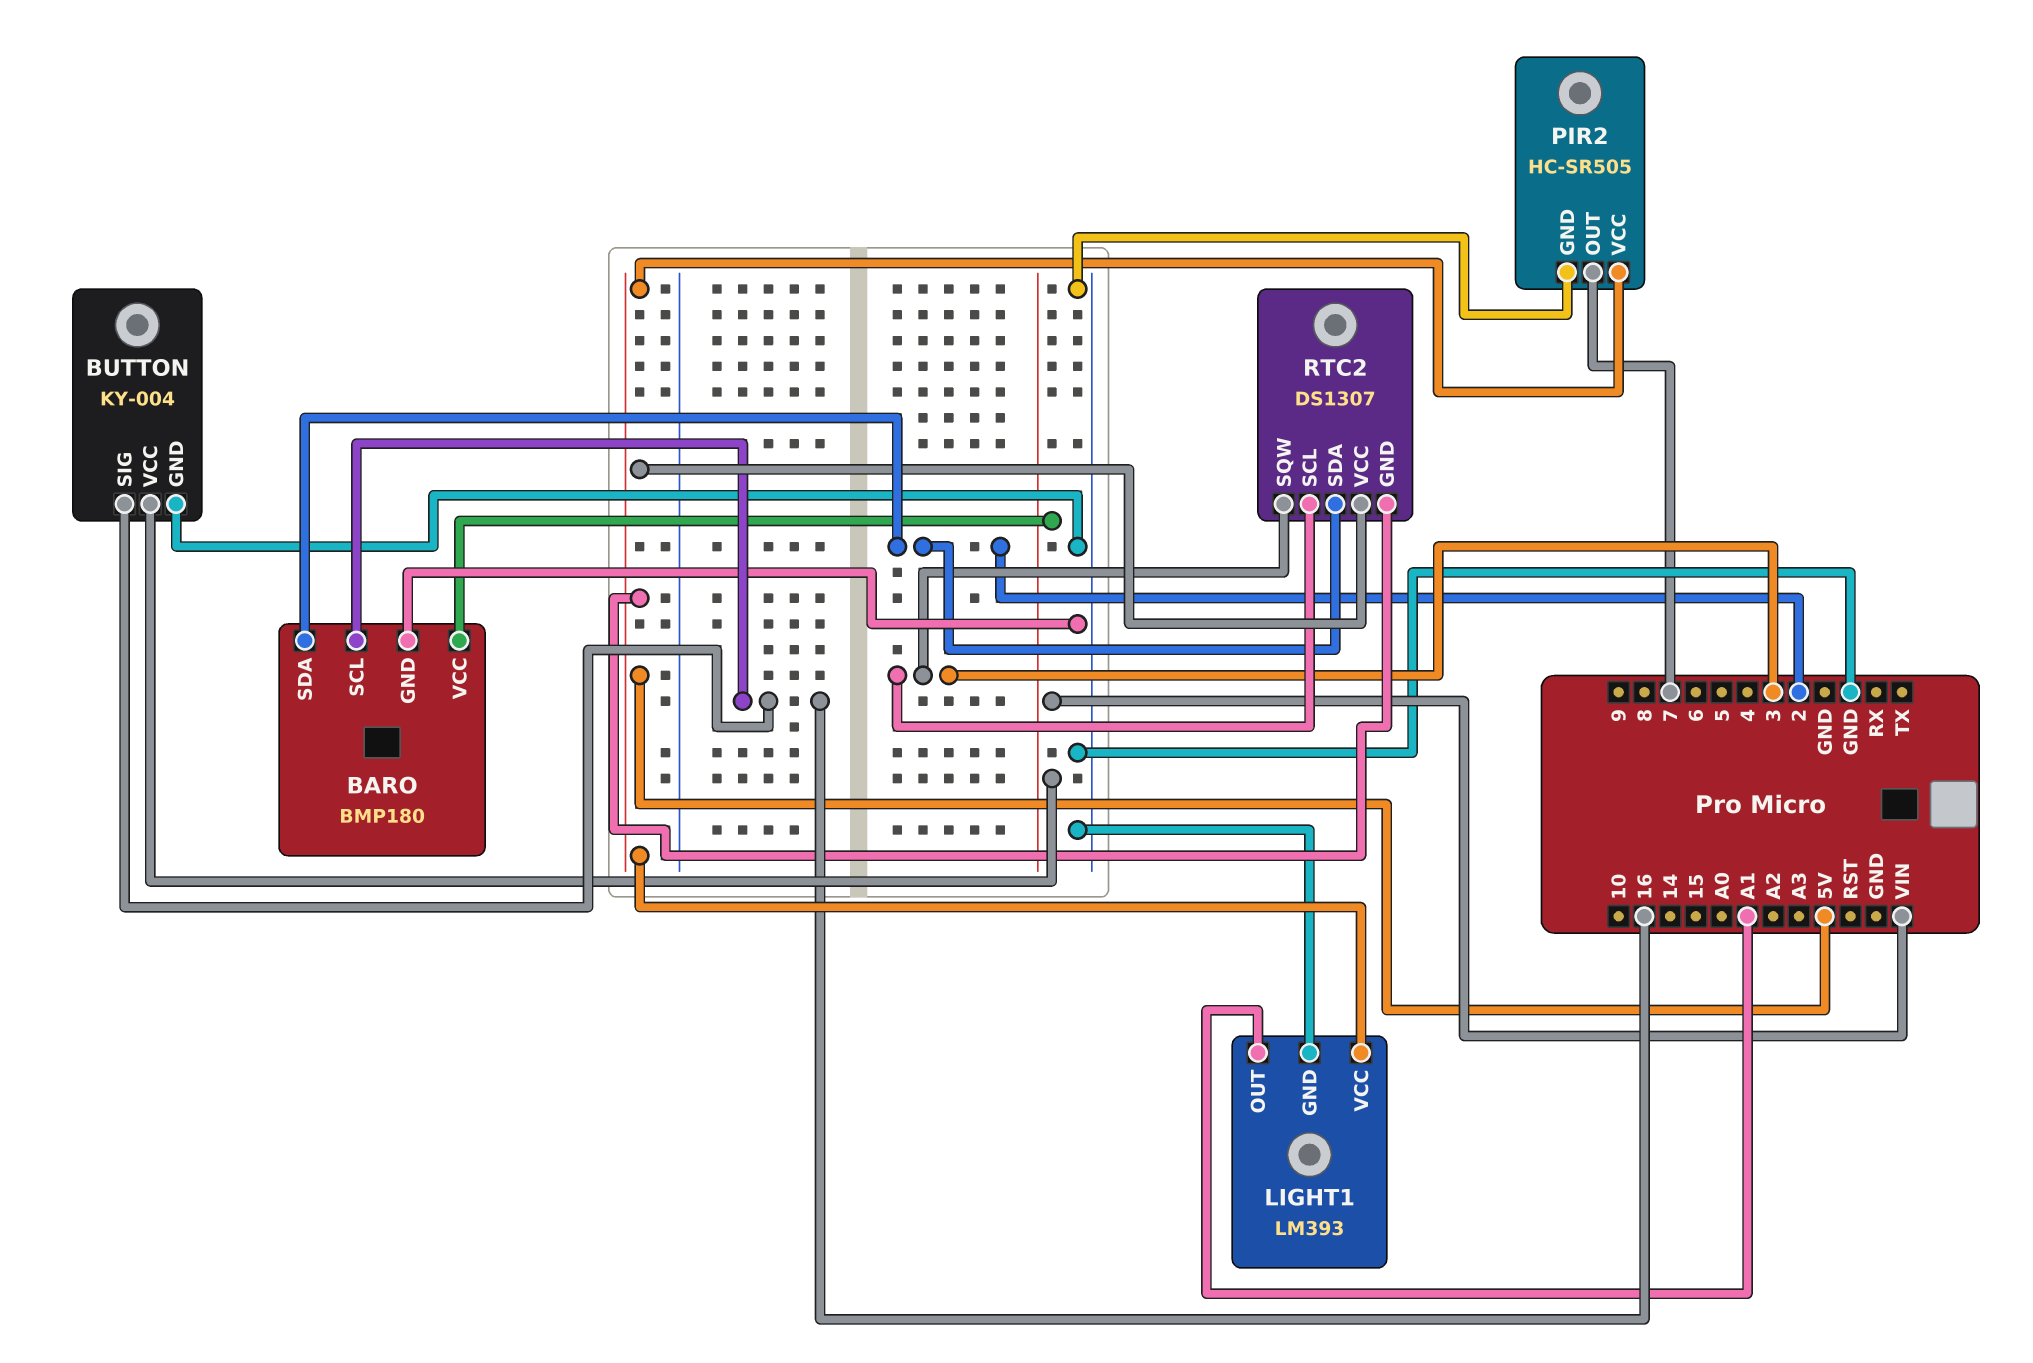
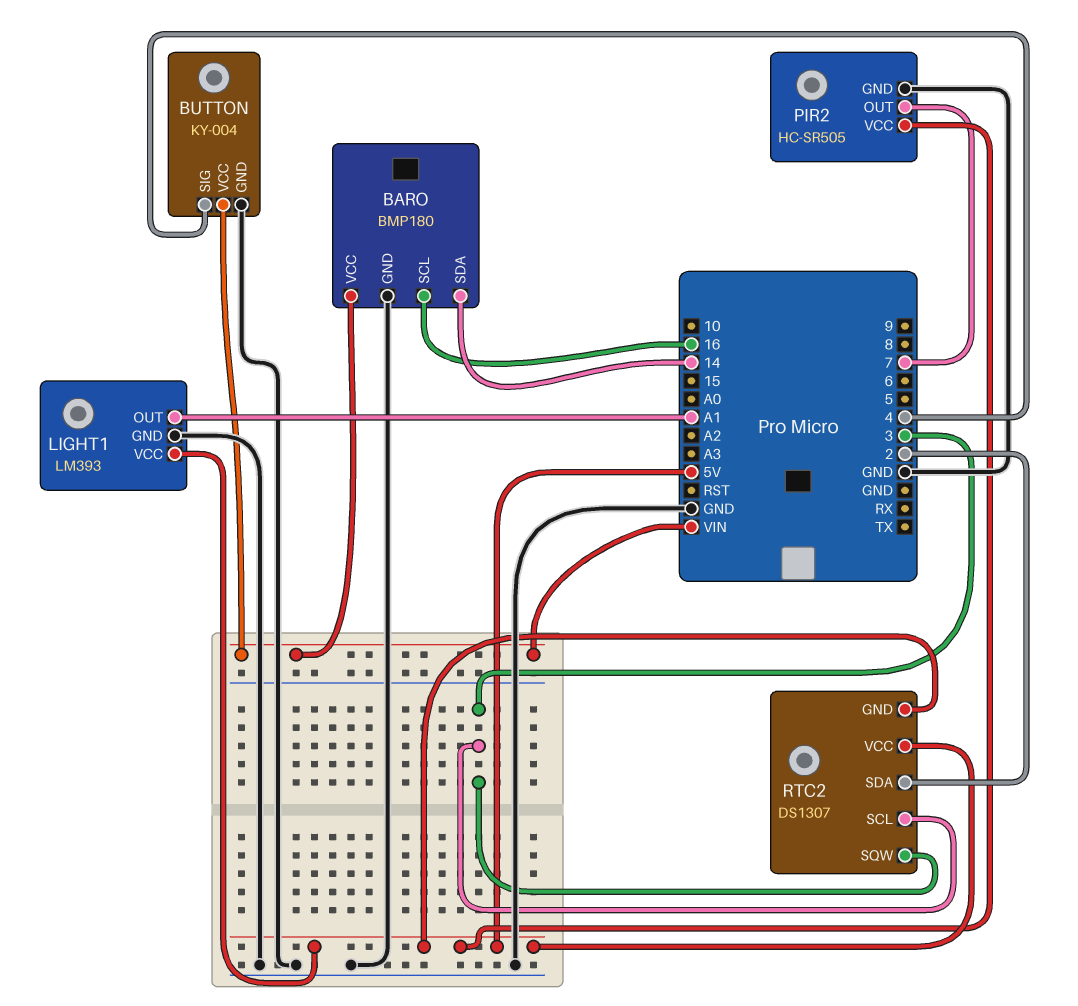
BARO pin SDA: 2 -> 14
BUTTON pin SIG: 16 -> 4

